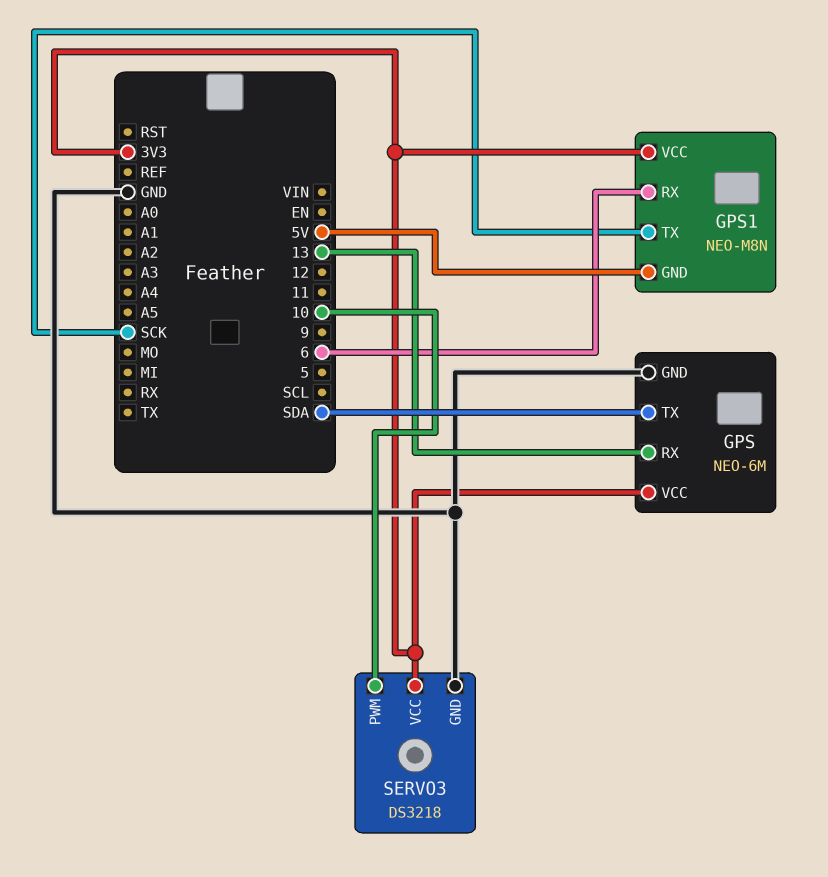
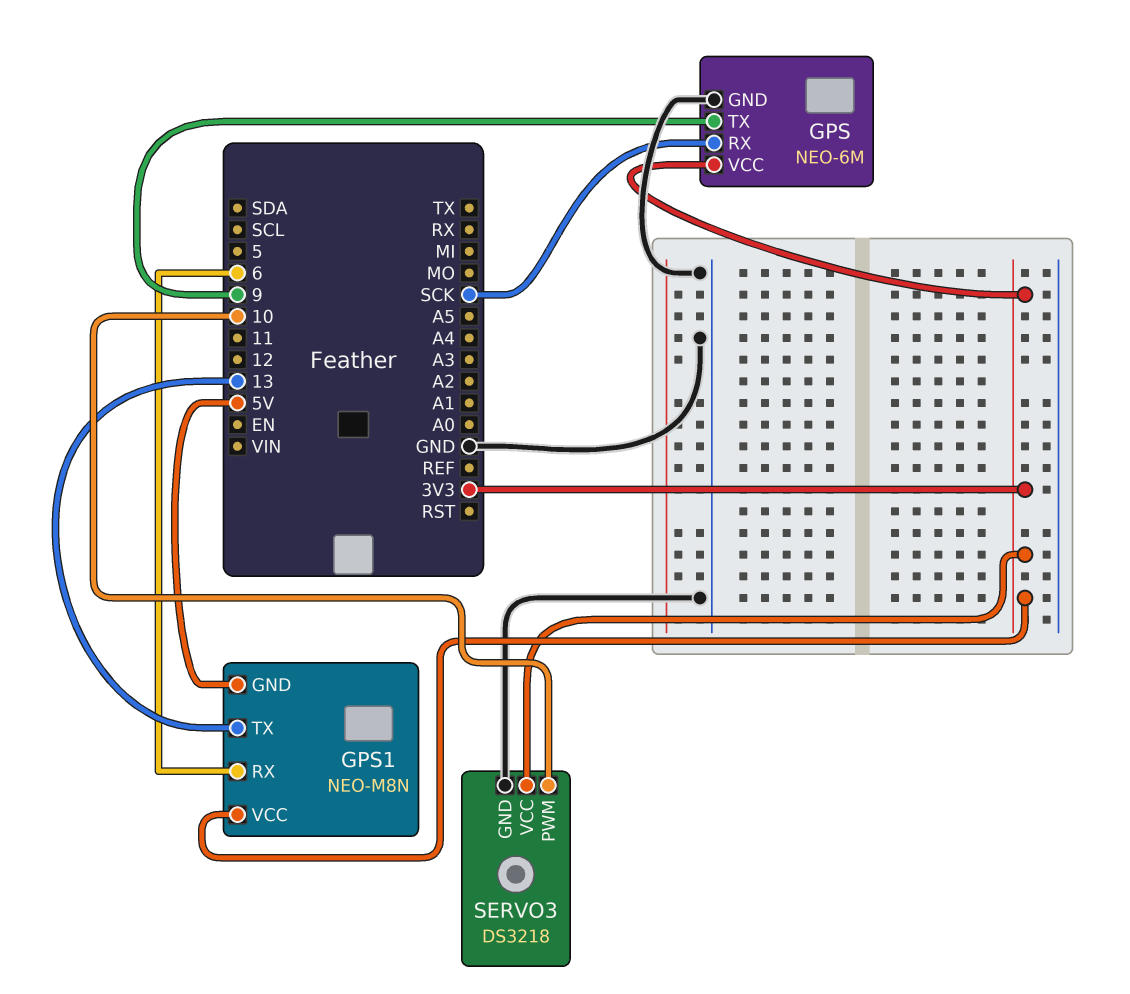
GPS pin RX: 13 -> SCK
GPS pin TX: SDA -> 9
GPS1 pin TX: SCK -> 13

